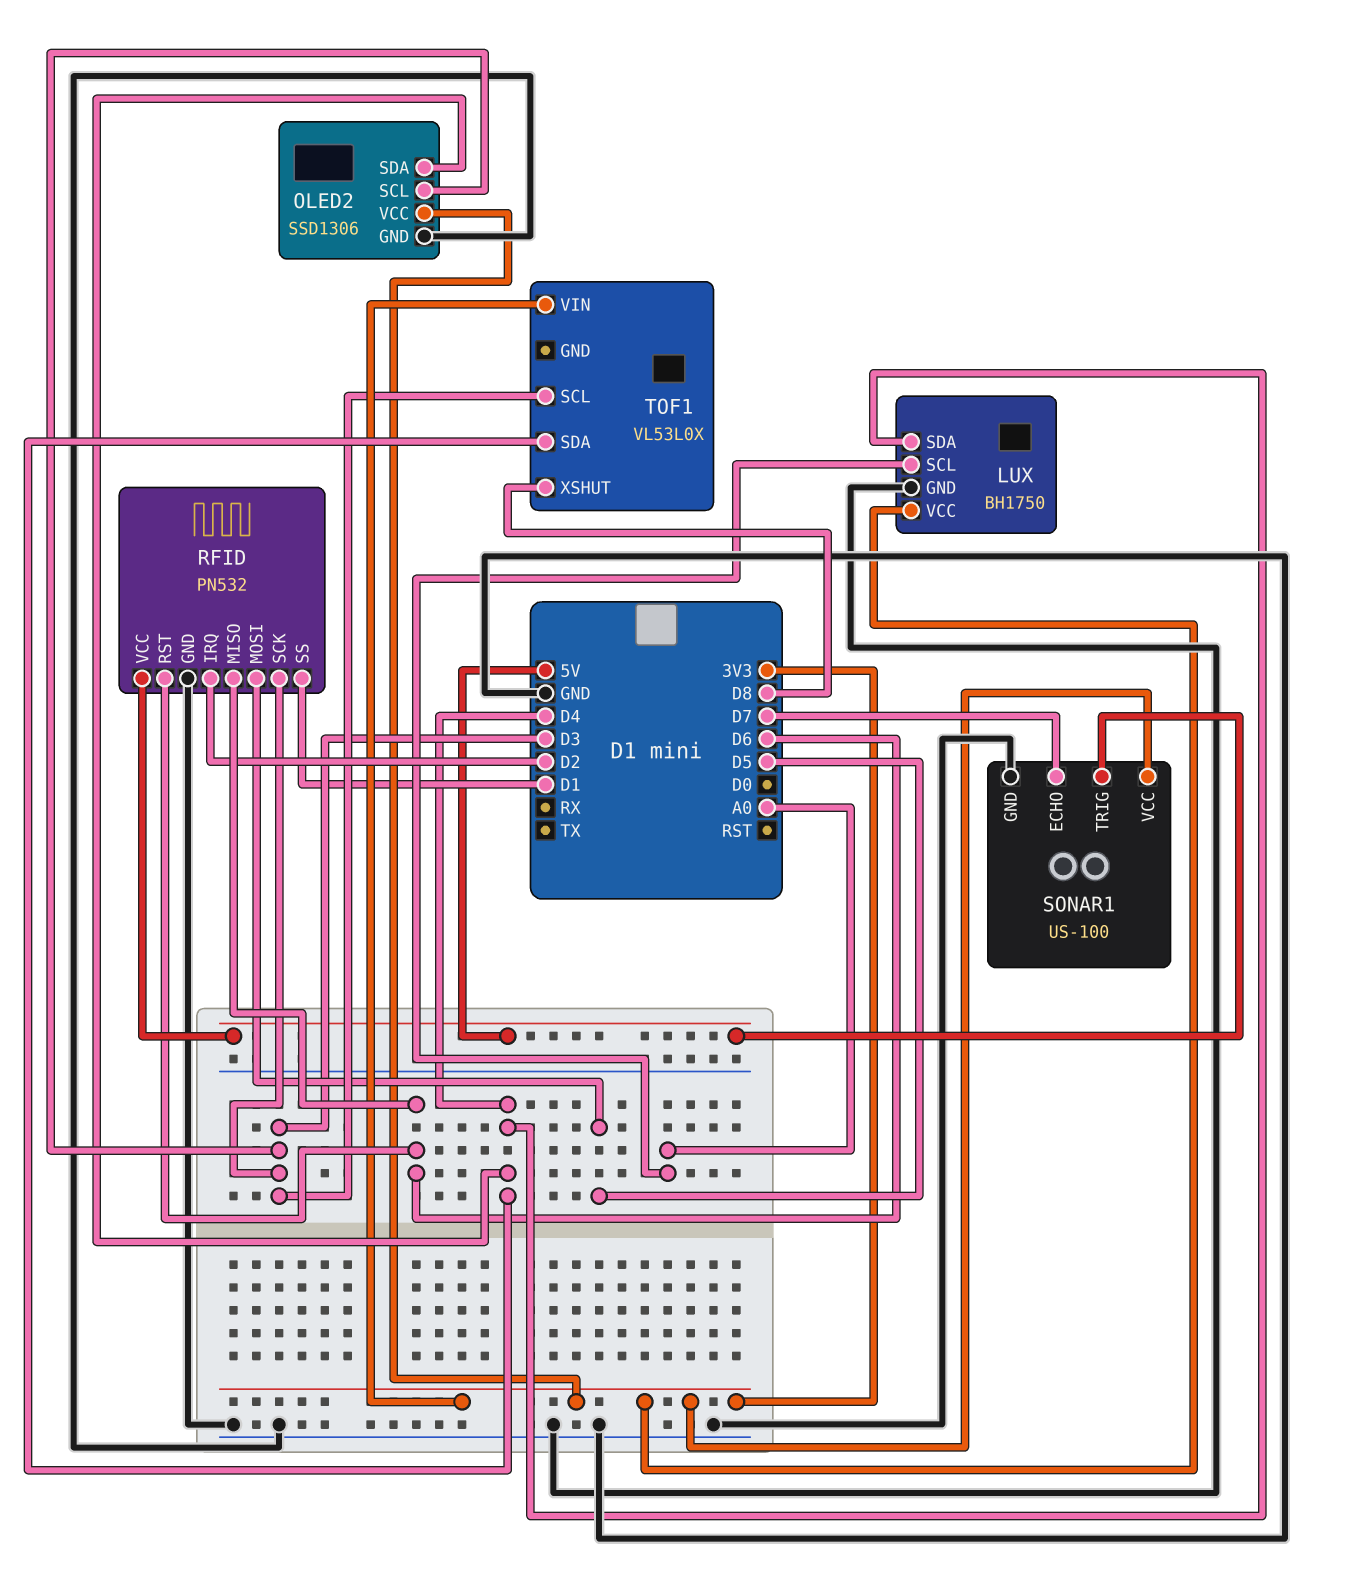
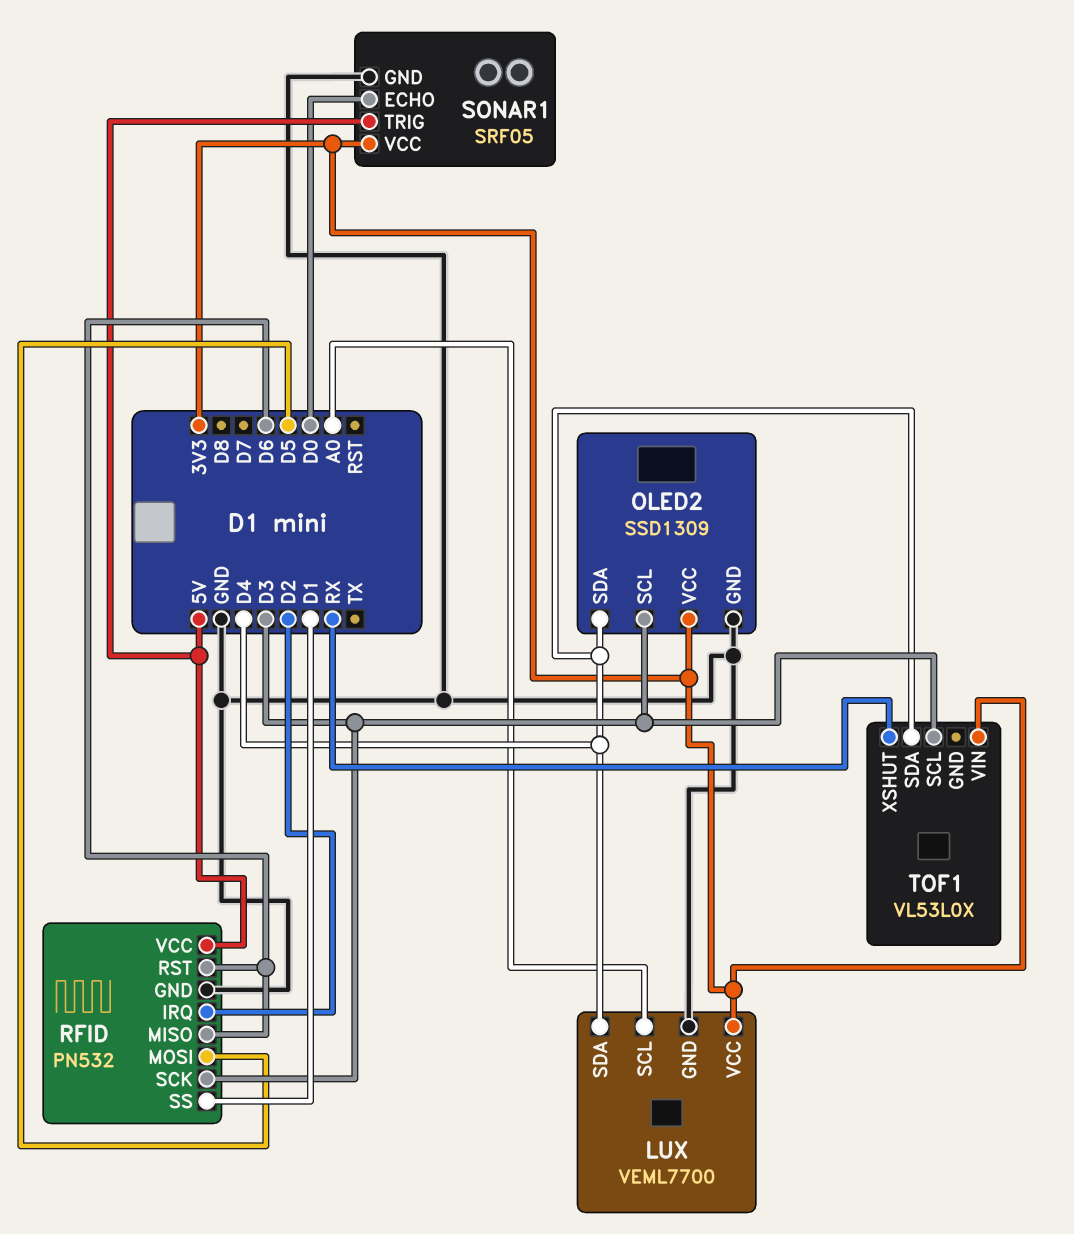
LUX: BH1750 -> VEML7700
OLED2: SSD1306 -> SSD1309
SONAR1: US-100 -> SRF05
SONAR1 pin ECHO: D7 -> D0
TOF1 pin XSHUT: D8 -> RX

